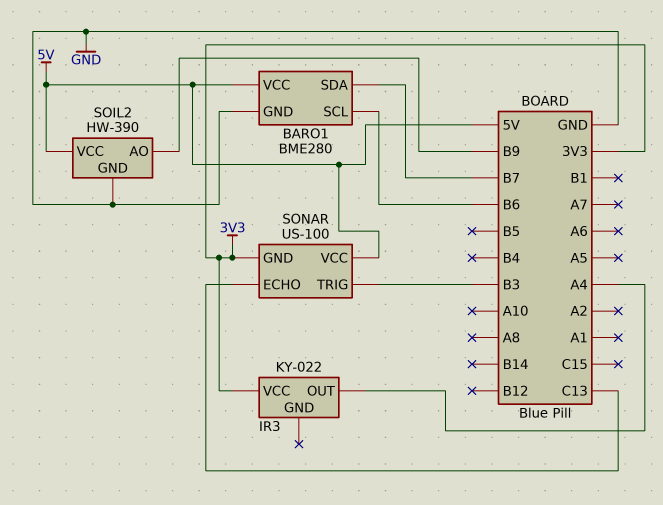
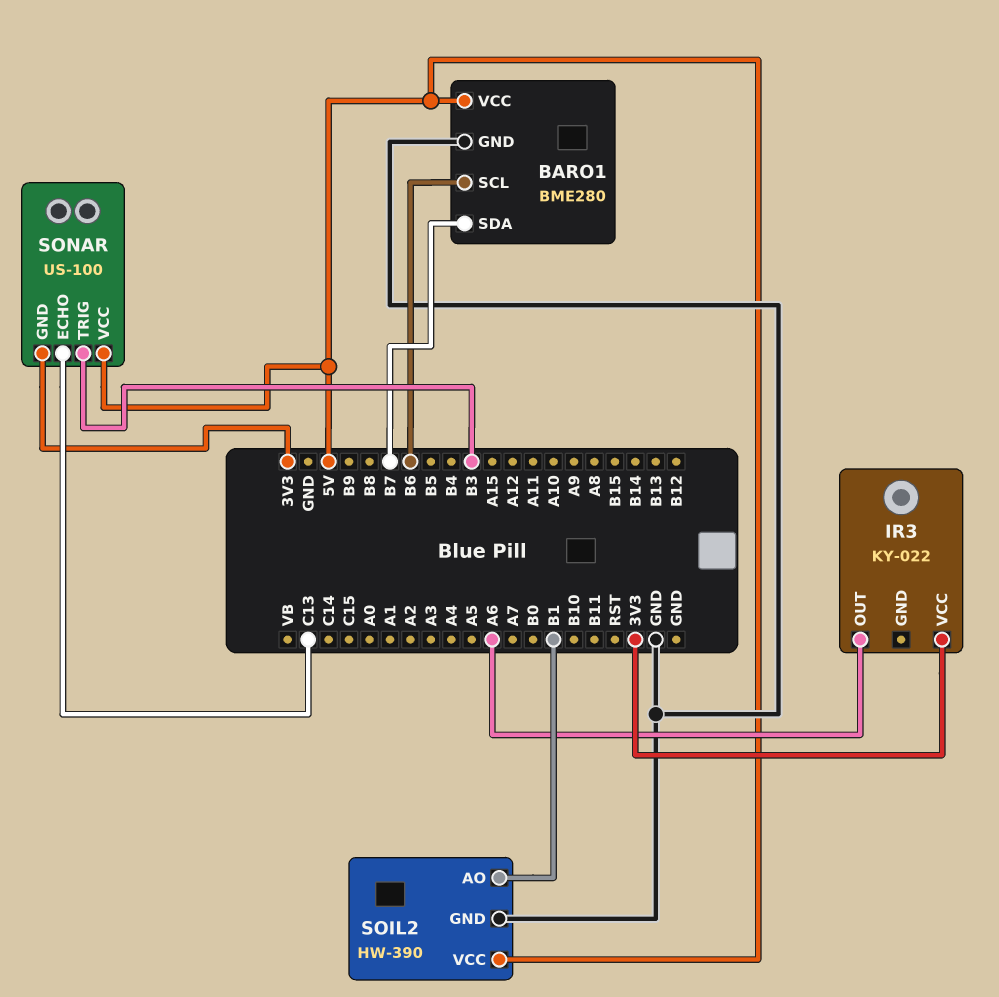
IR3 pin OUT: A4 -> A6
SOIL2 pin AO: B9 -> B1

